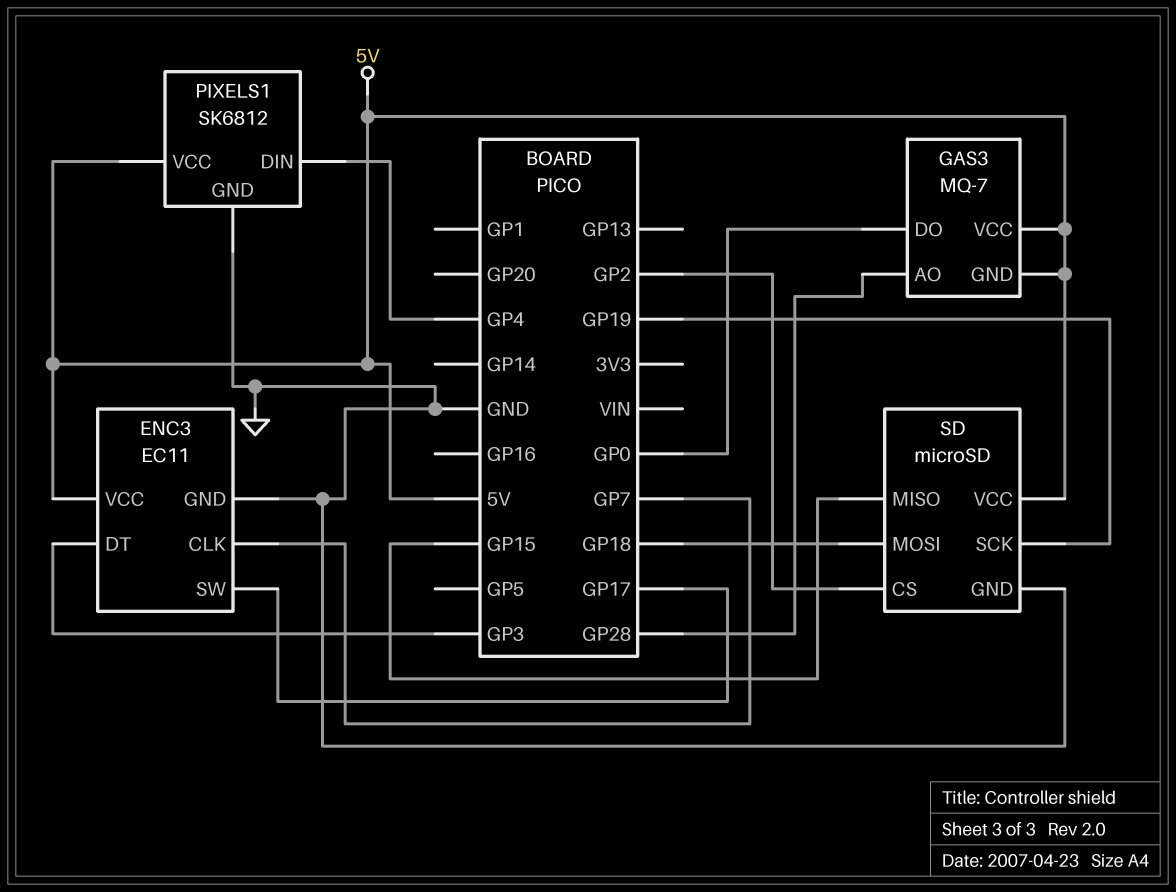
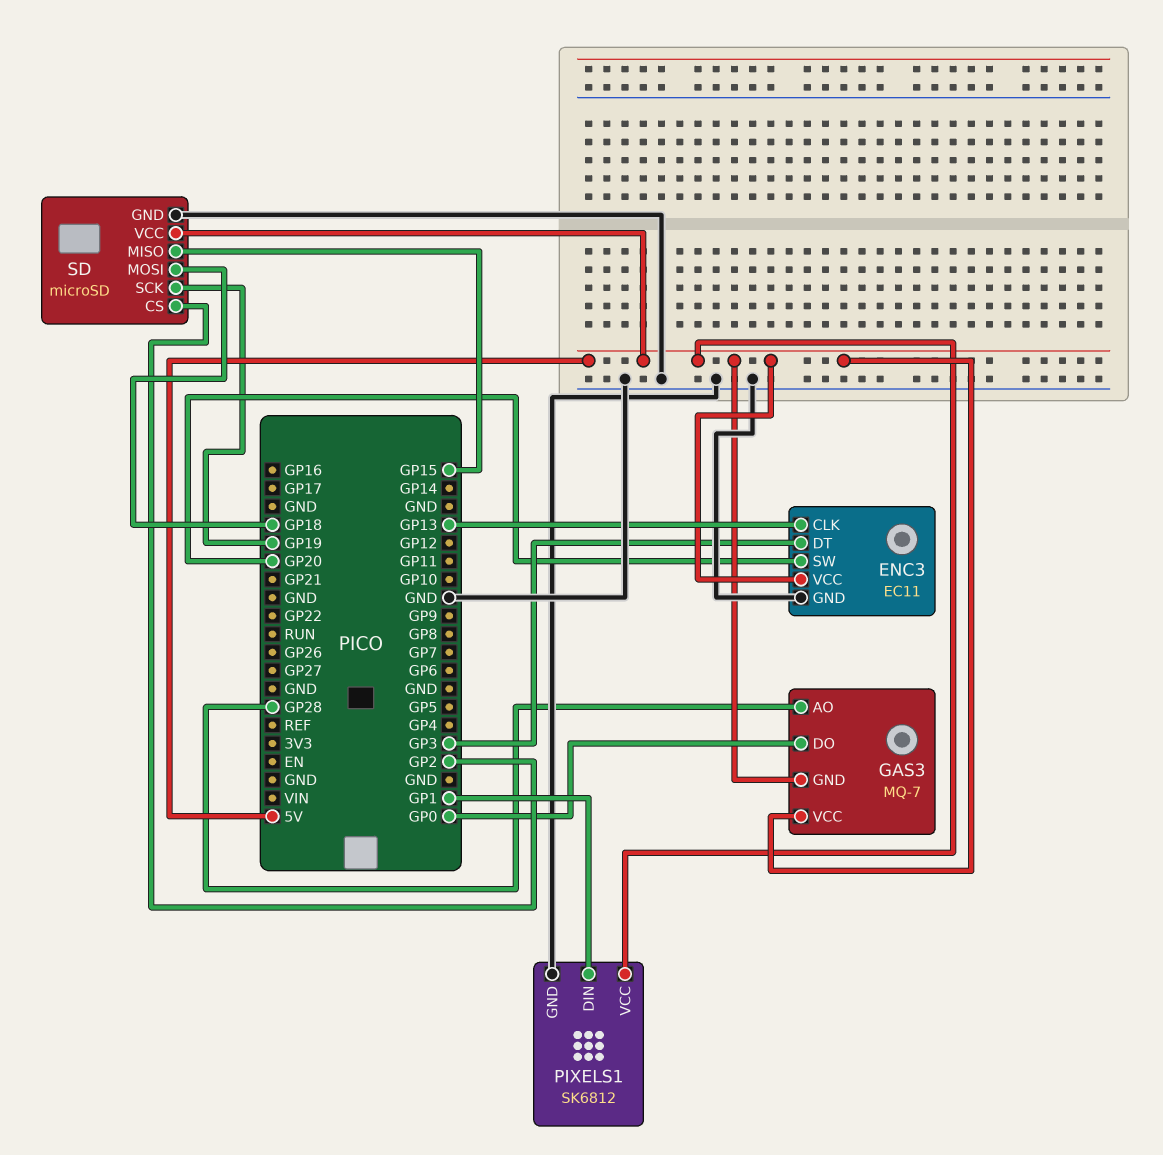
ENC3 pin CLK: GP7 -> GP13
ENC3 pin SW: GP17 -> GP20
PIXELS1 pin DIN: GP4 -> GP1

